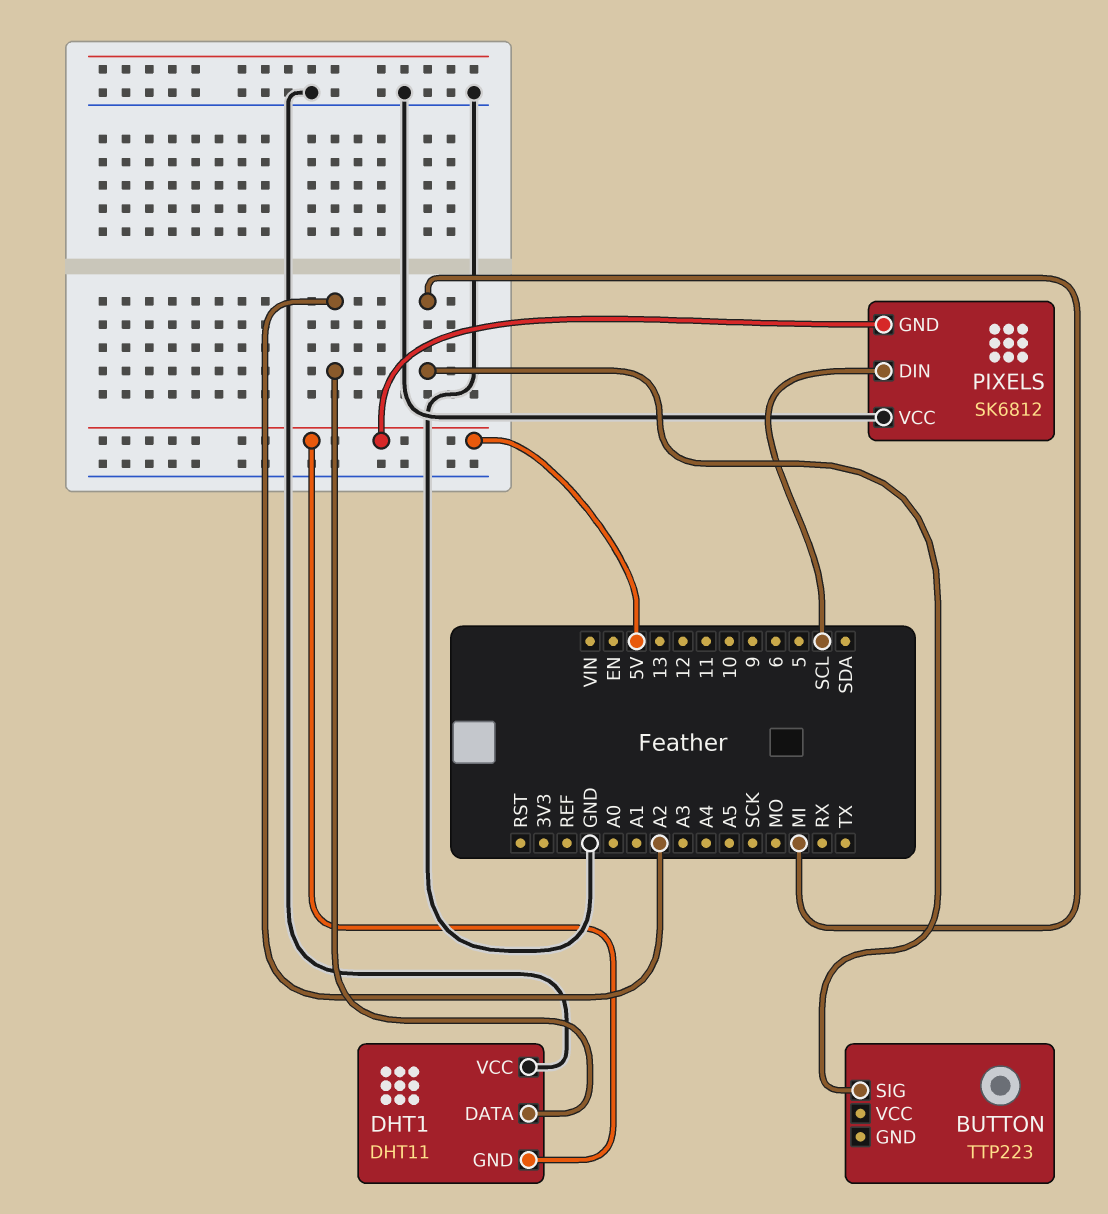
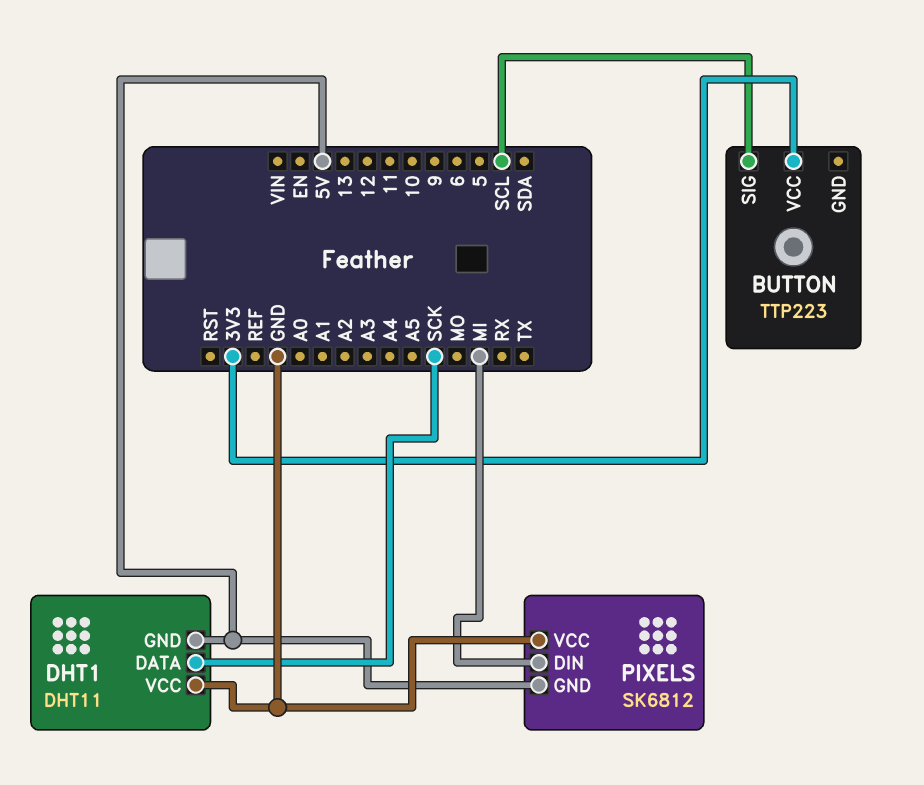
BUTTON pin SIG: MI -> SCL
BUTTON pin VCC: none -> 3V3
DHT1 pin DATA: A2 -> SCK
PIXELS pin DIN: SCL -> MI

